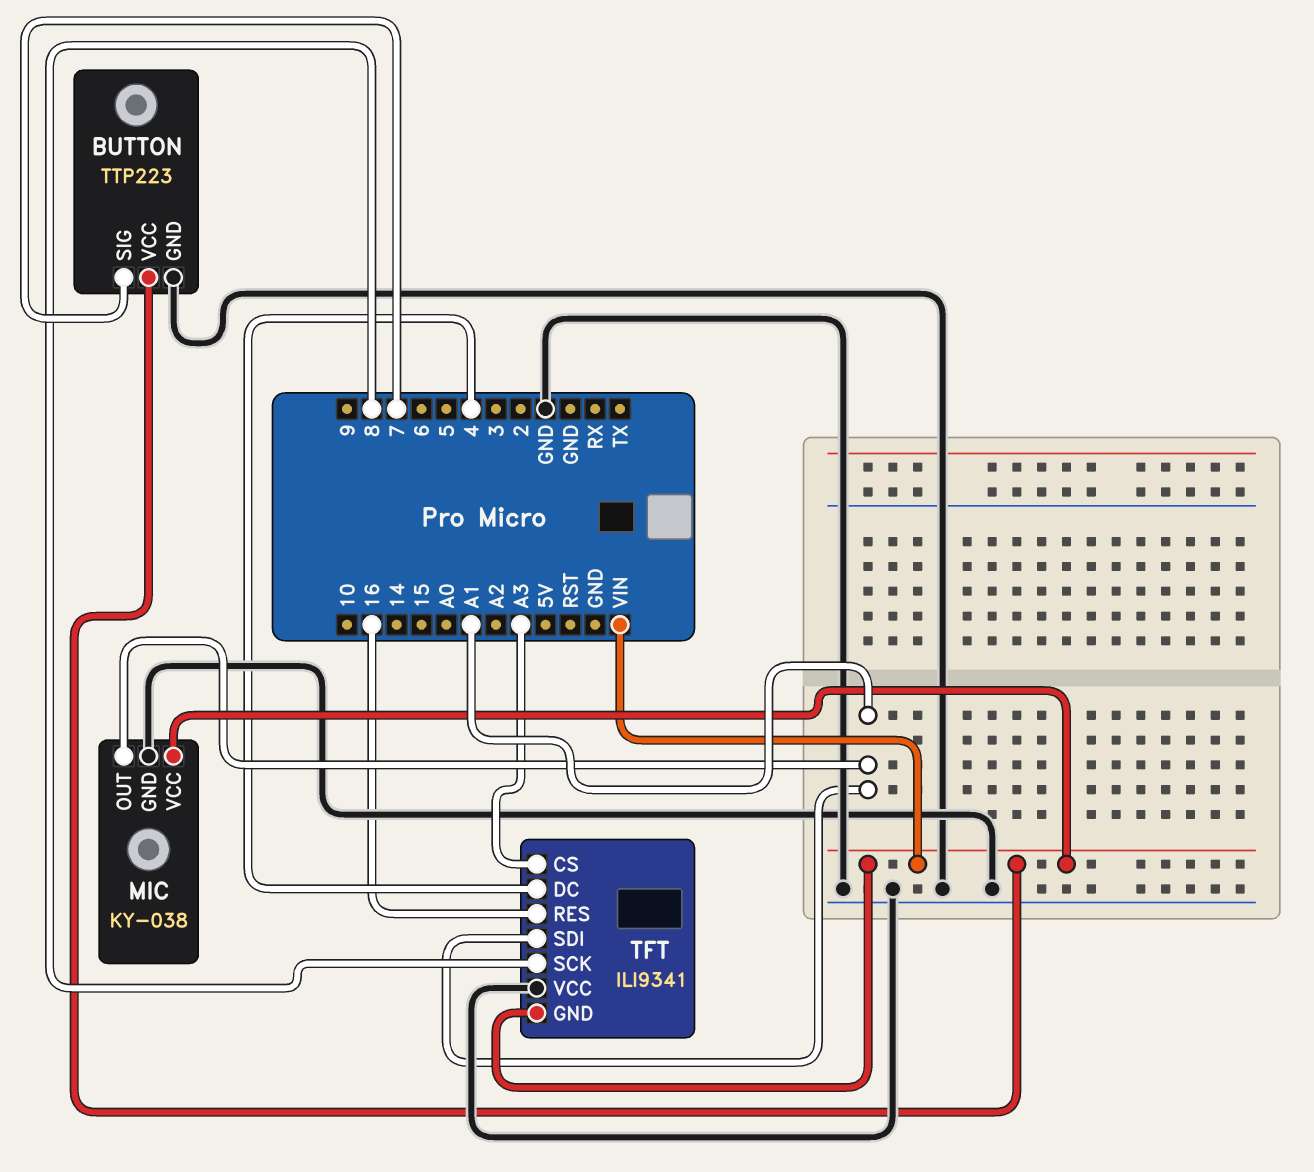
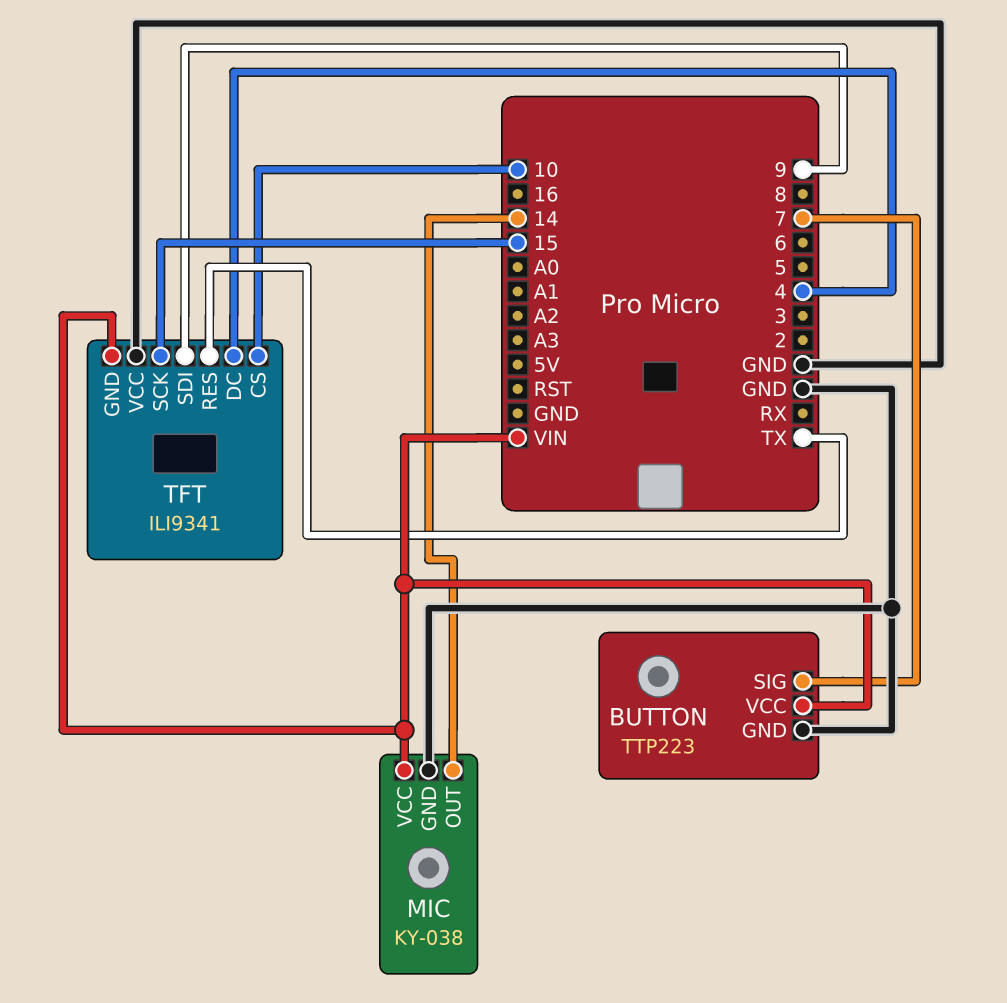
MIC pin OUT: A1 -> 14
TFT pin CS: A3 -> 10
TFT pin RES: 16 -> TX
TFT pin SCK: 8 -> 15
TFT pin SDI: A1 -> 9

